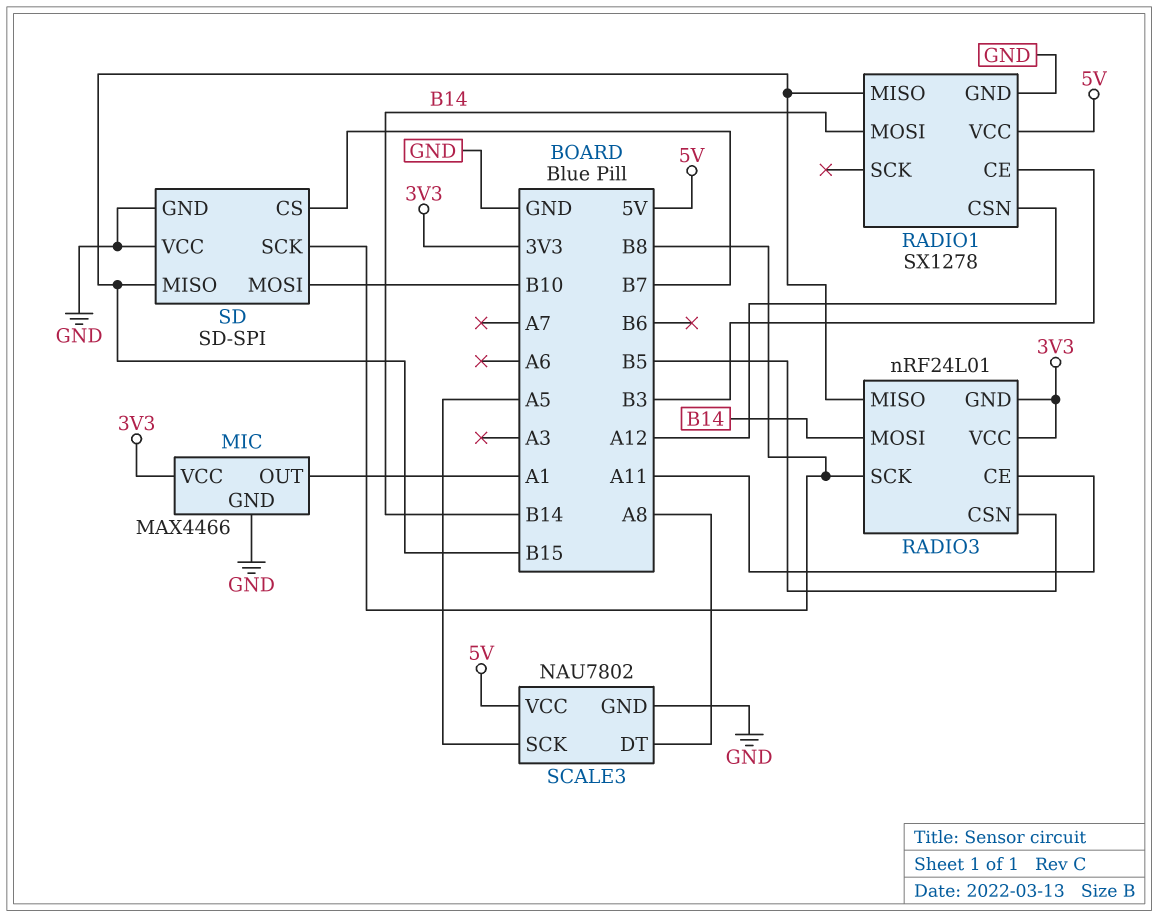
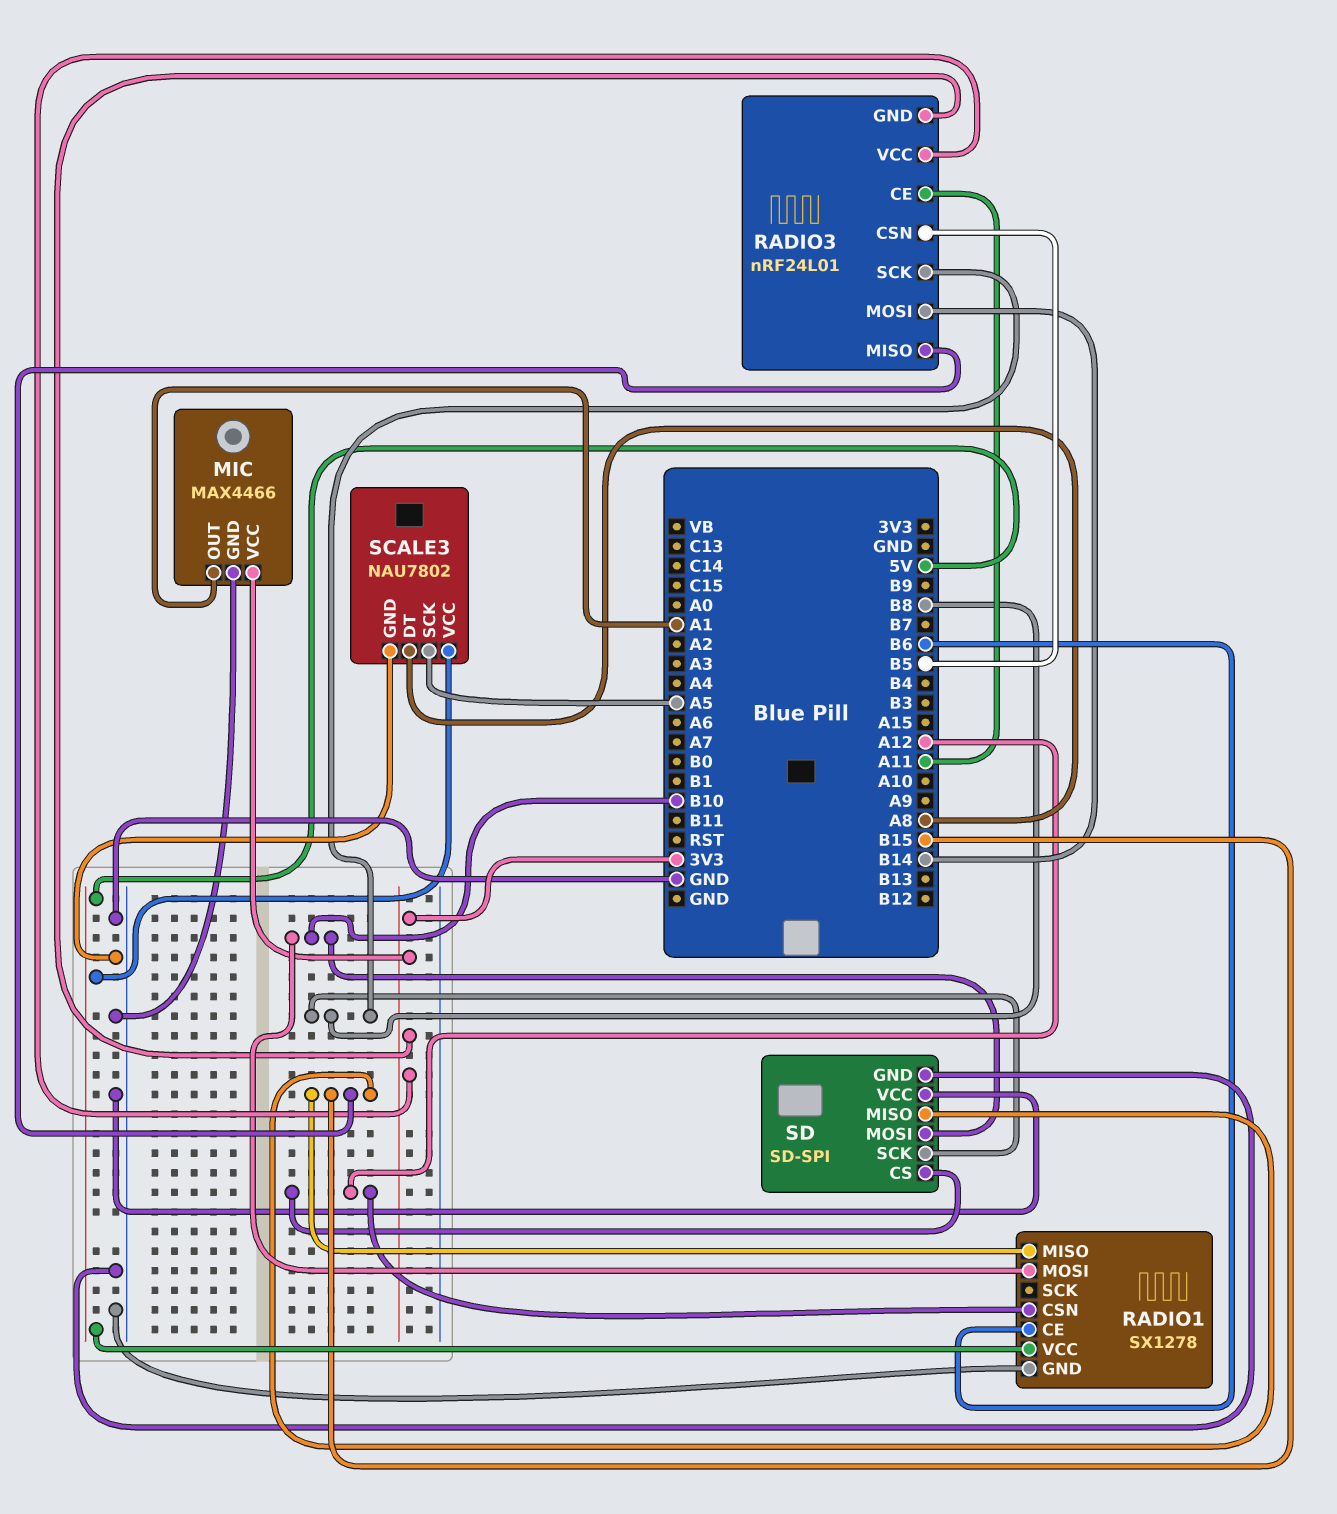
RADIO1 pin CE: B3 -> B6
RADIO1 pin MOSI: B14 -> B10
SD pin CS: B7 -> A12

